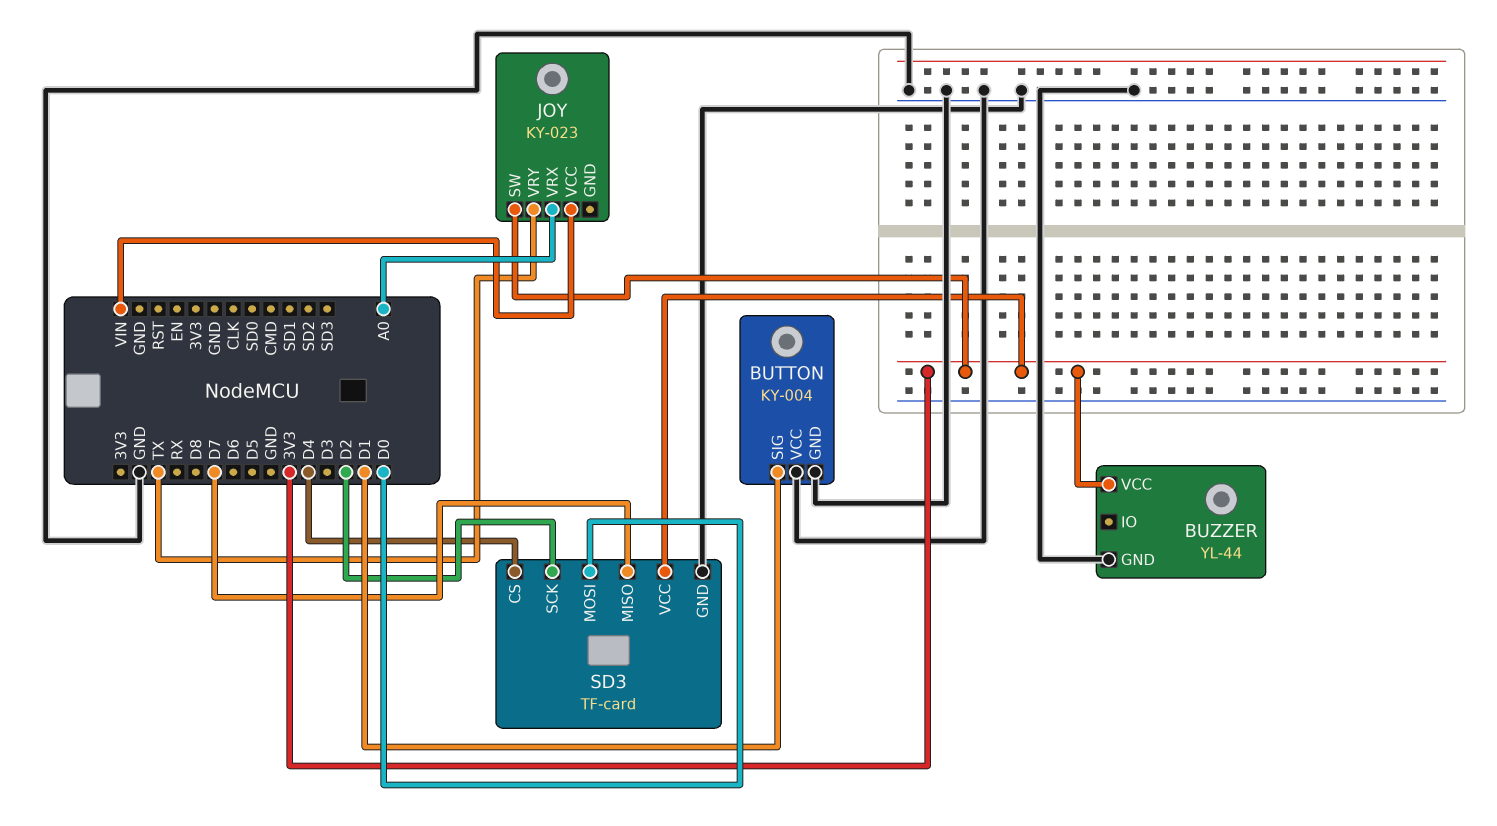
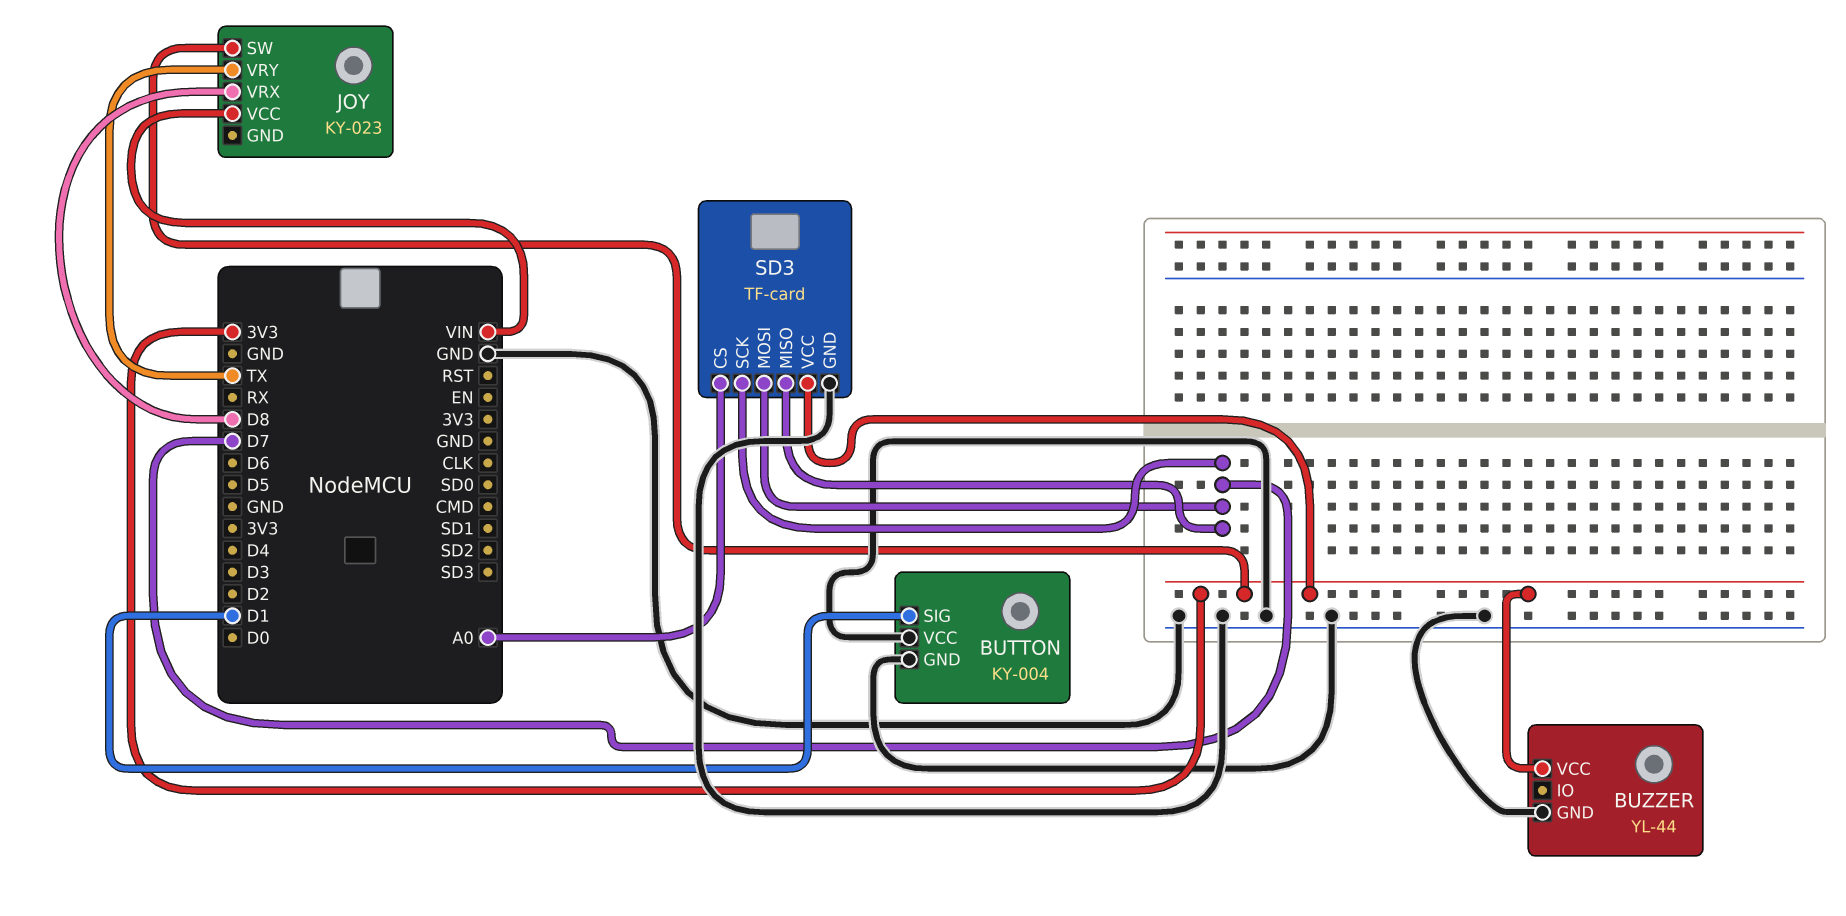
JOY pin VRX: A0 -> D8
SD3 pin CS: D4 -> A0
SD3 pin MOSI: D0 -> D7
SD3 pin SCK: D2 -> D7

